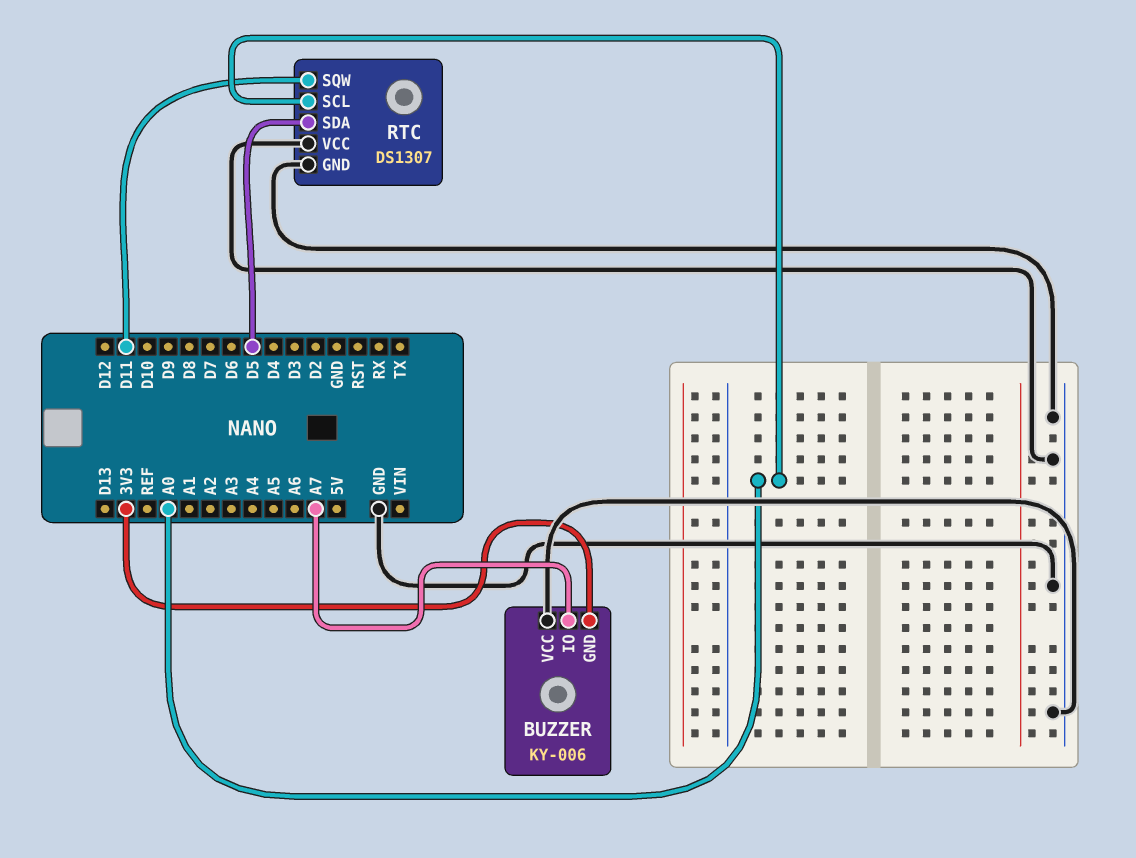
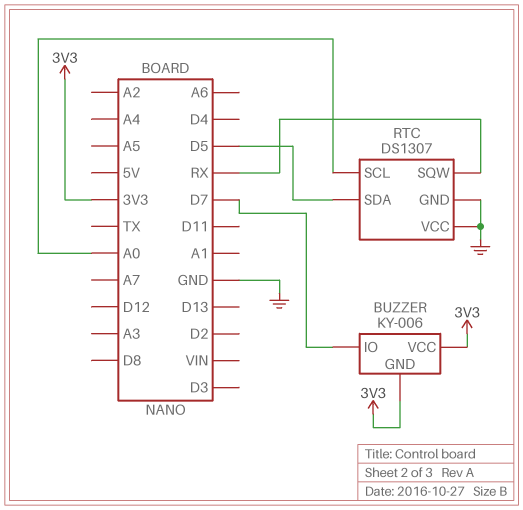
BUZZER pin IO: A7 -> D7
BUZZER pin VCC: GND -> 3V3
RTC pin SQW: D11 -> RX

